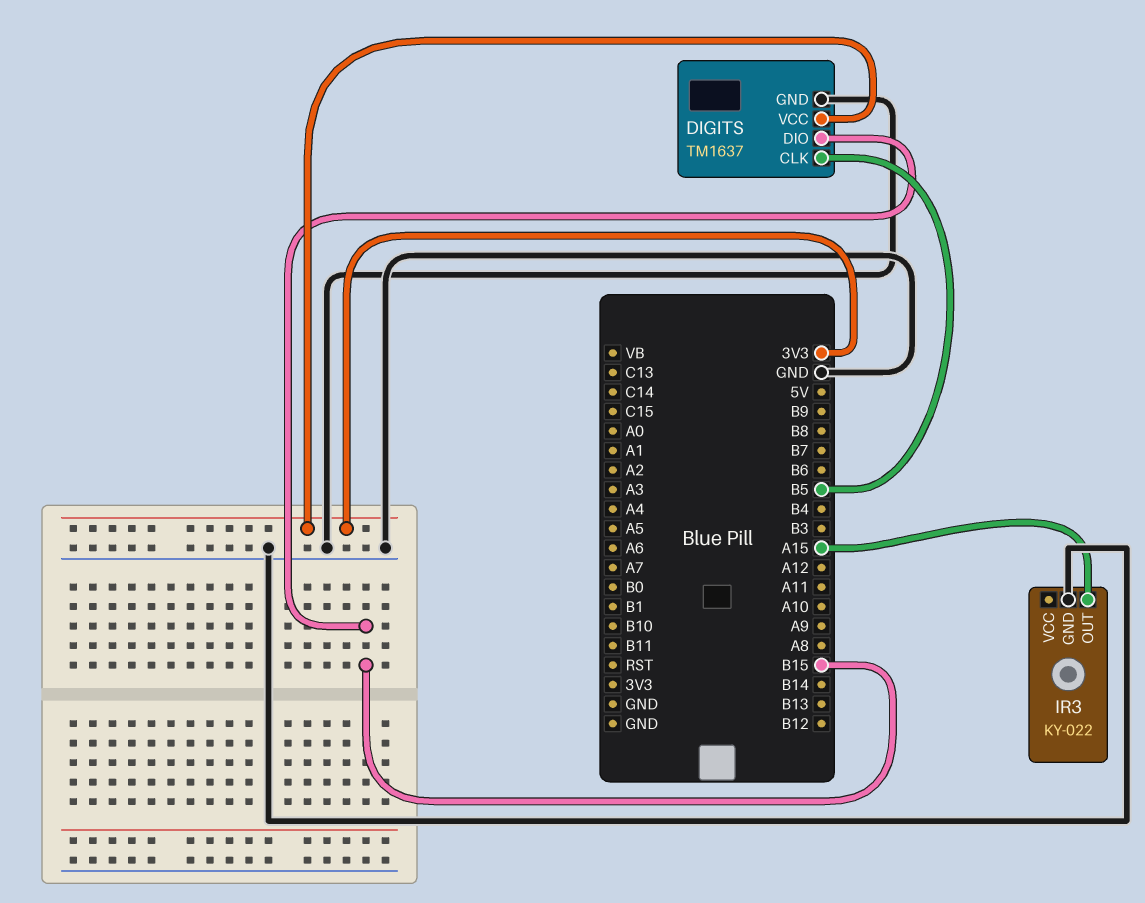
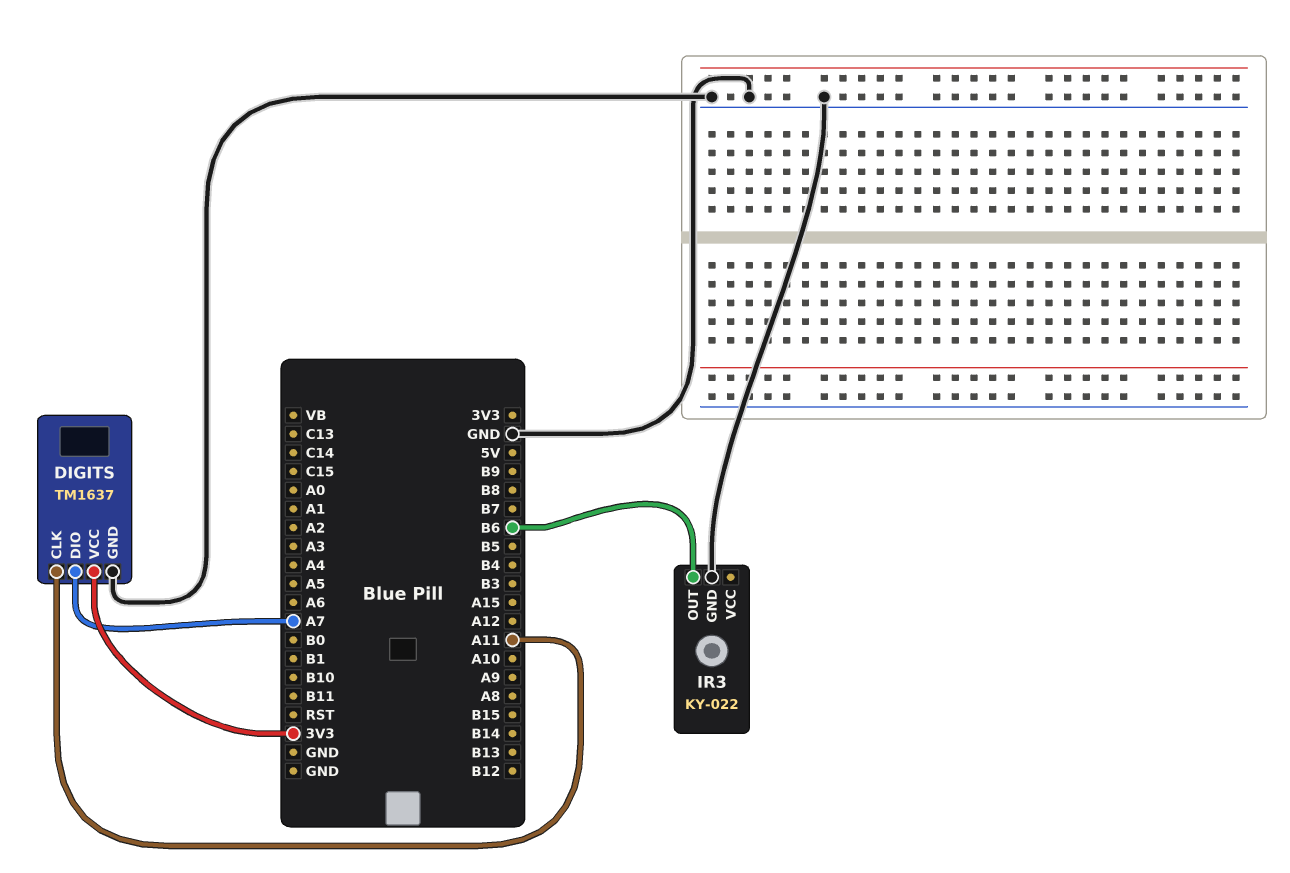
DIGITS pin CLK: B5 -> A11
DIGITS pin DIO: B15 -> A7
IR3 pin OUT: A15 -> B6

